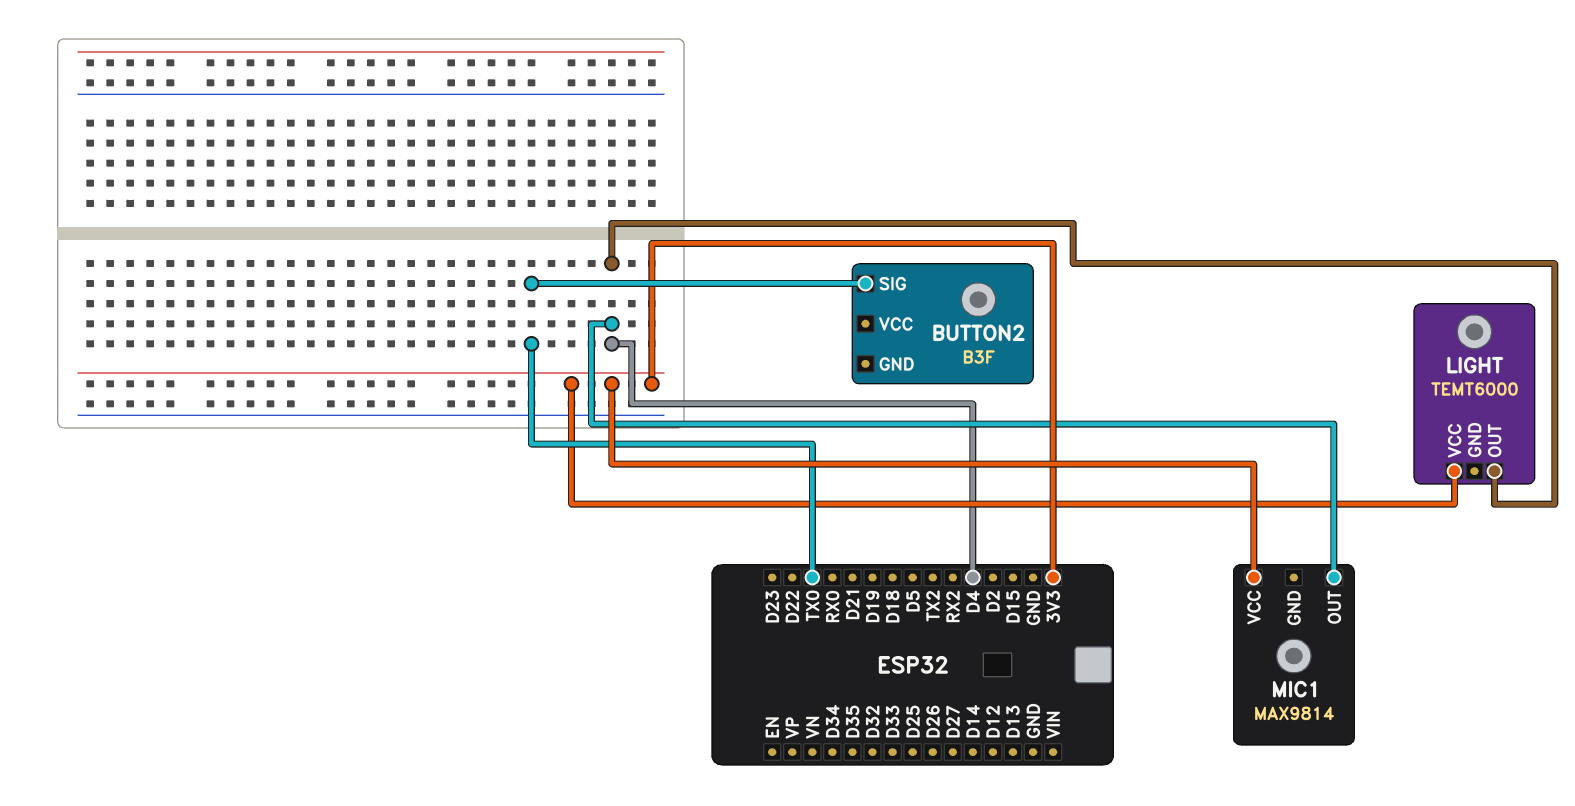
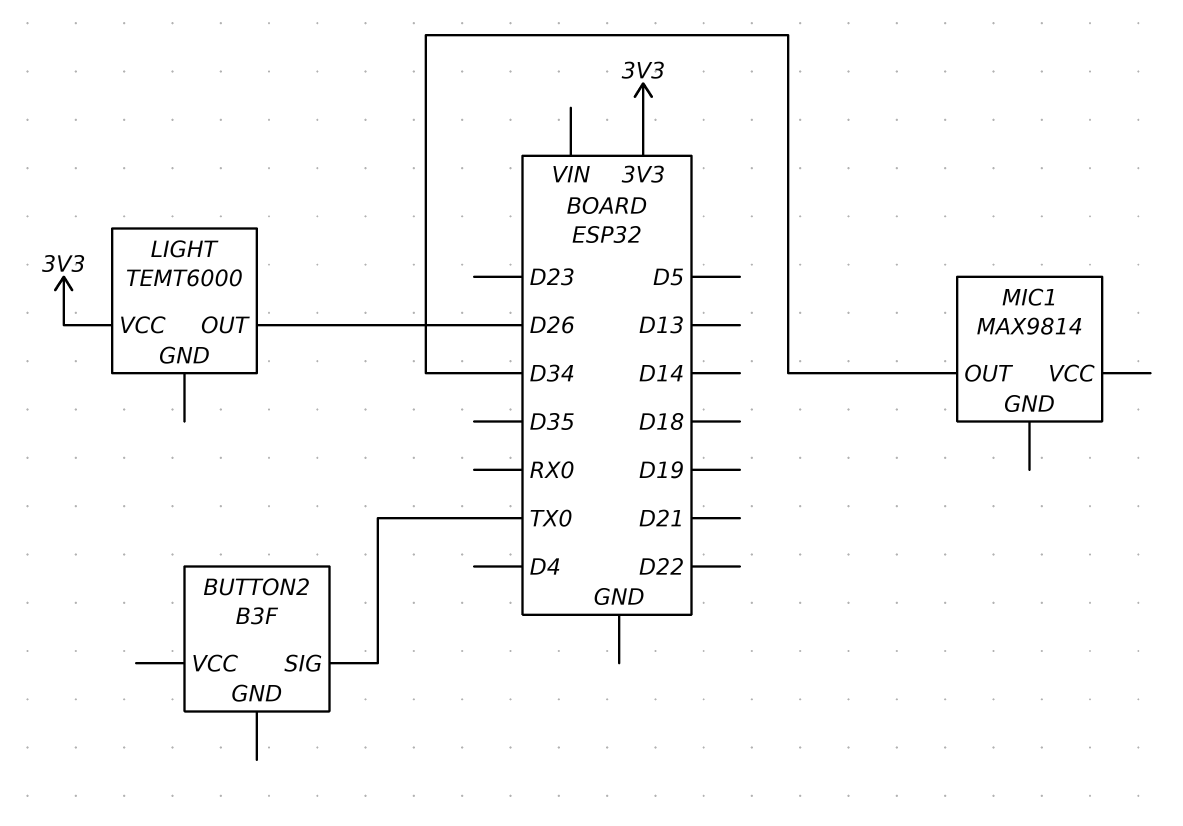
LIGHT pin OUT: D4 -> D26
MIC1 pin OUT: D4 -> D34
MIC1 pin VCC: 3V3 -> none

